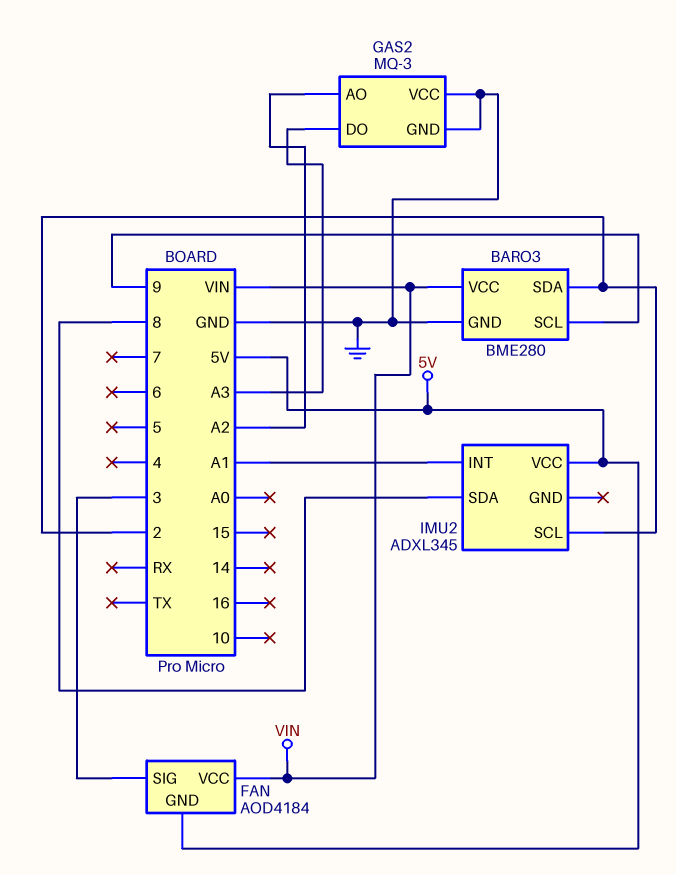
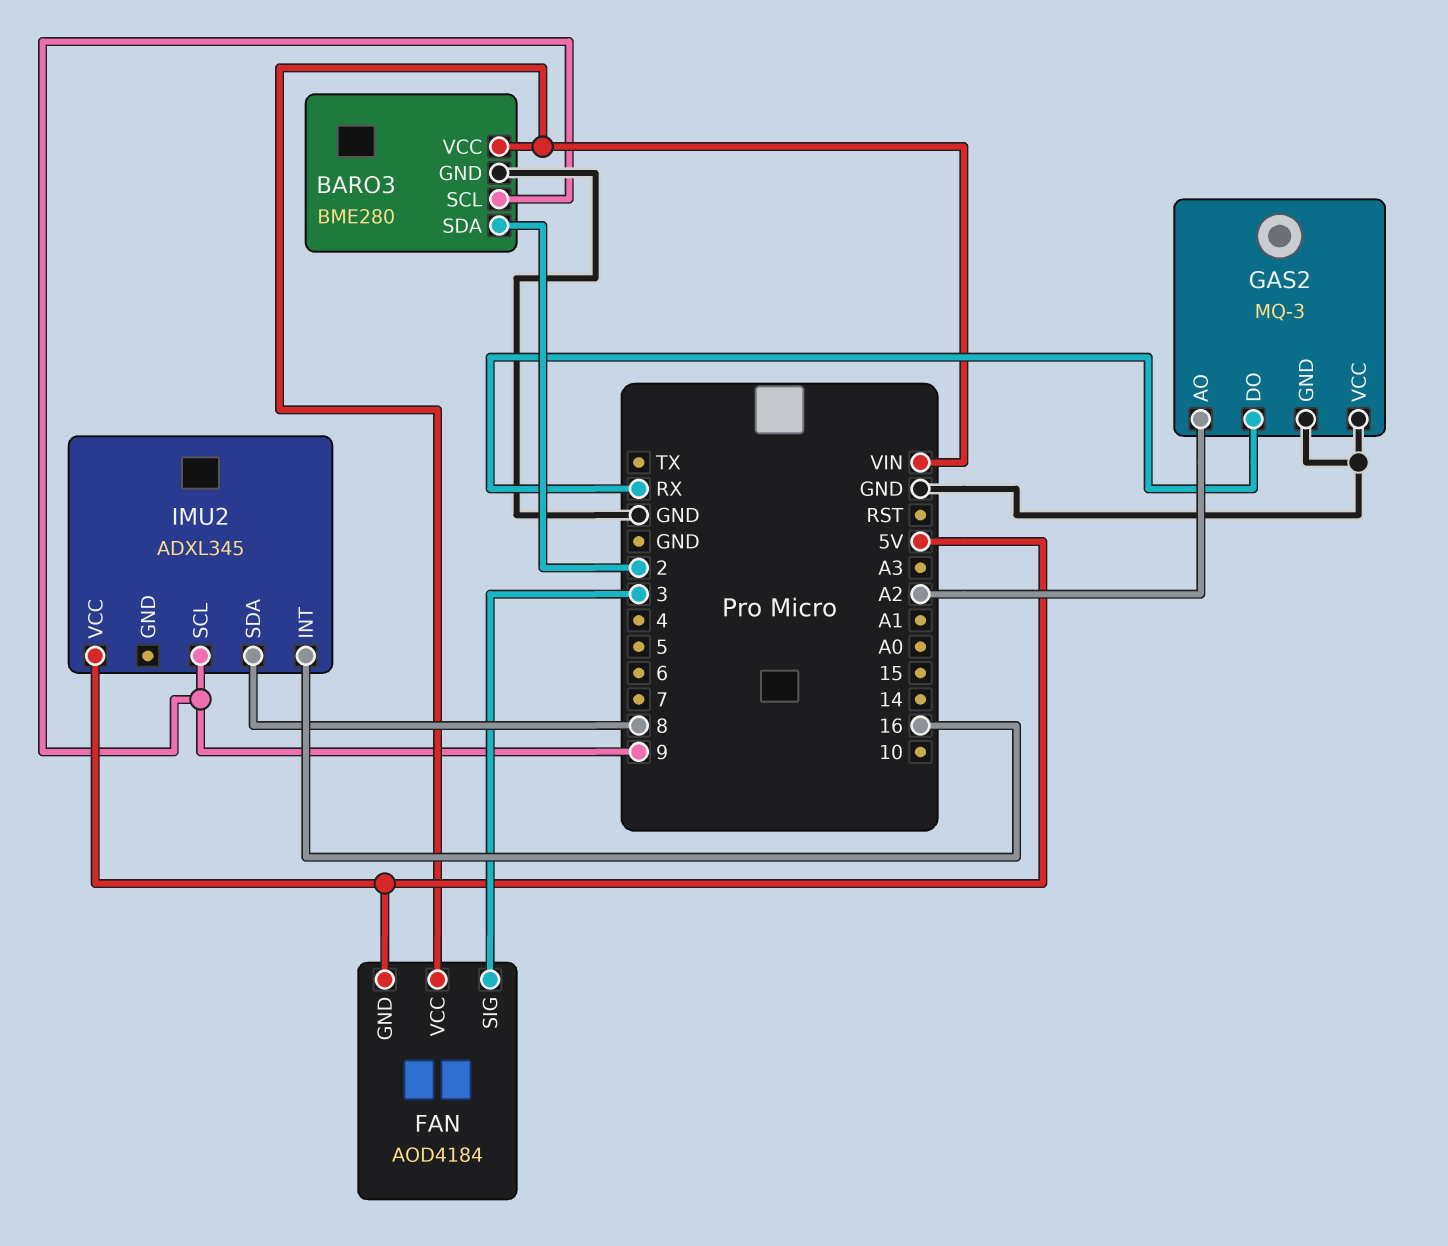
GAS2 pin DO: A3 -> RX
IMU2 pin INT: A1 -> 16
IMU2 pin SCL: 2 -> 9

